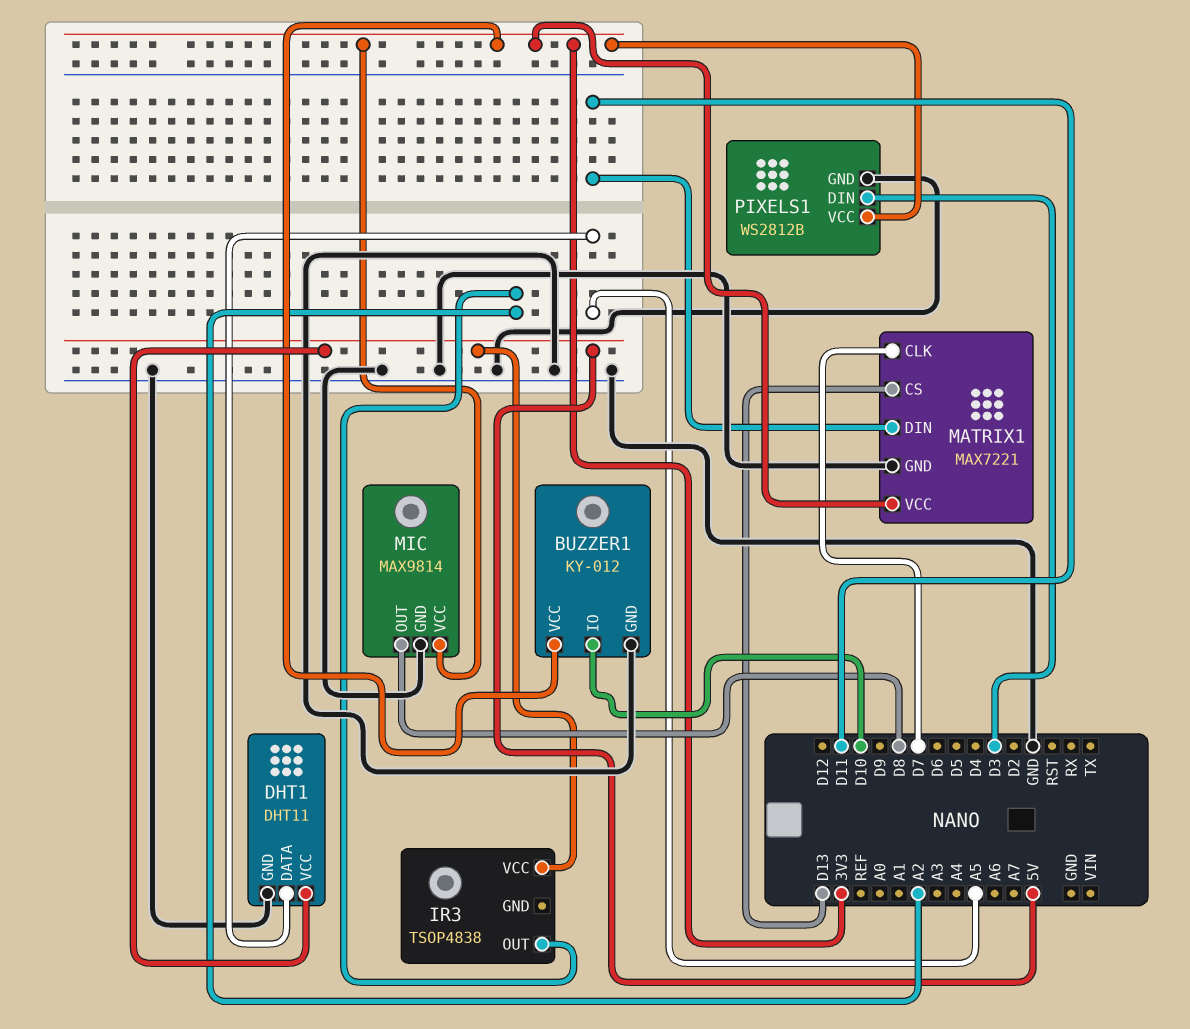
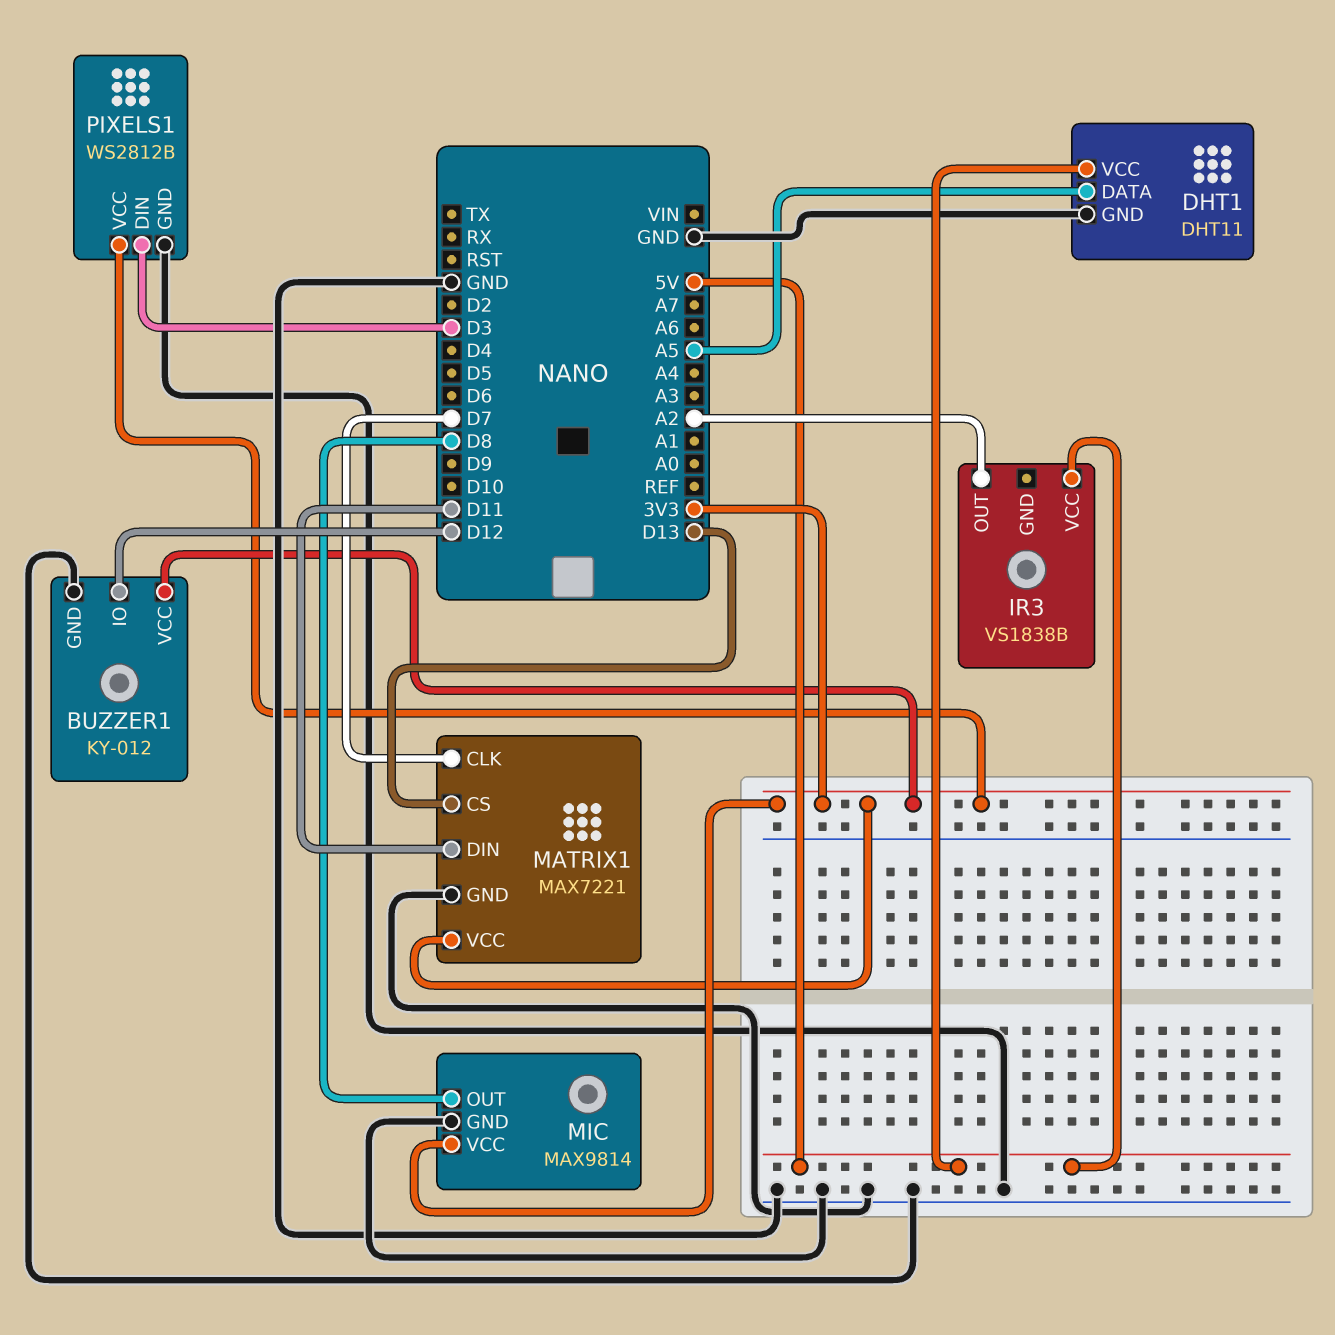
BUZZER1 pin IO: D10 -> D12
IR3: TSOP4838 -> VS1838B

